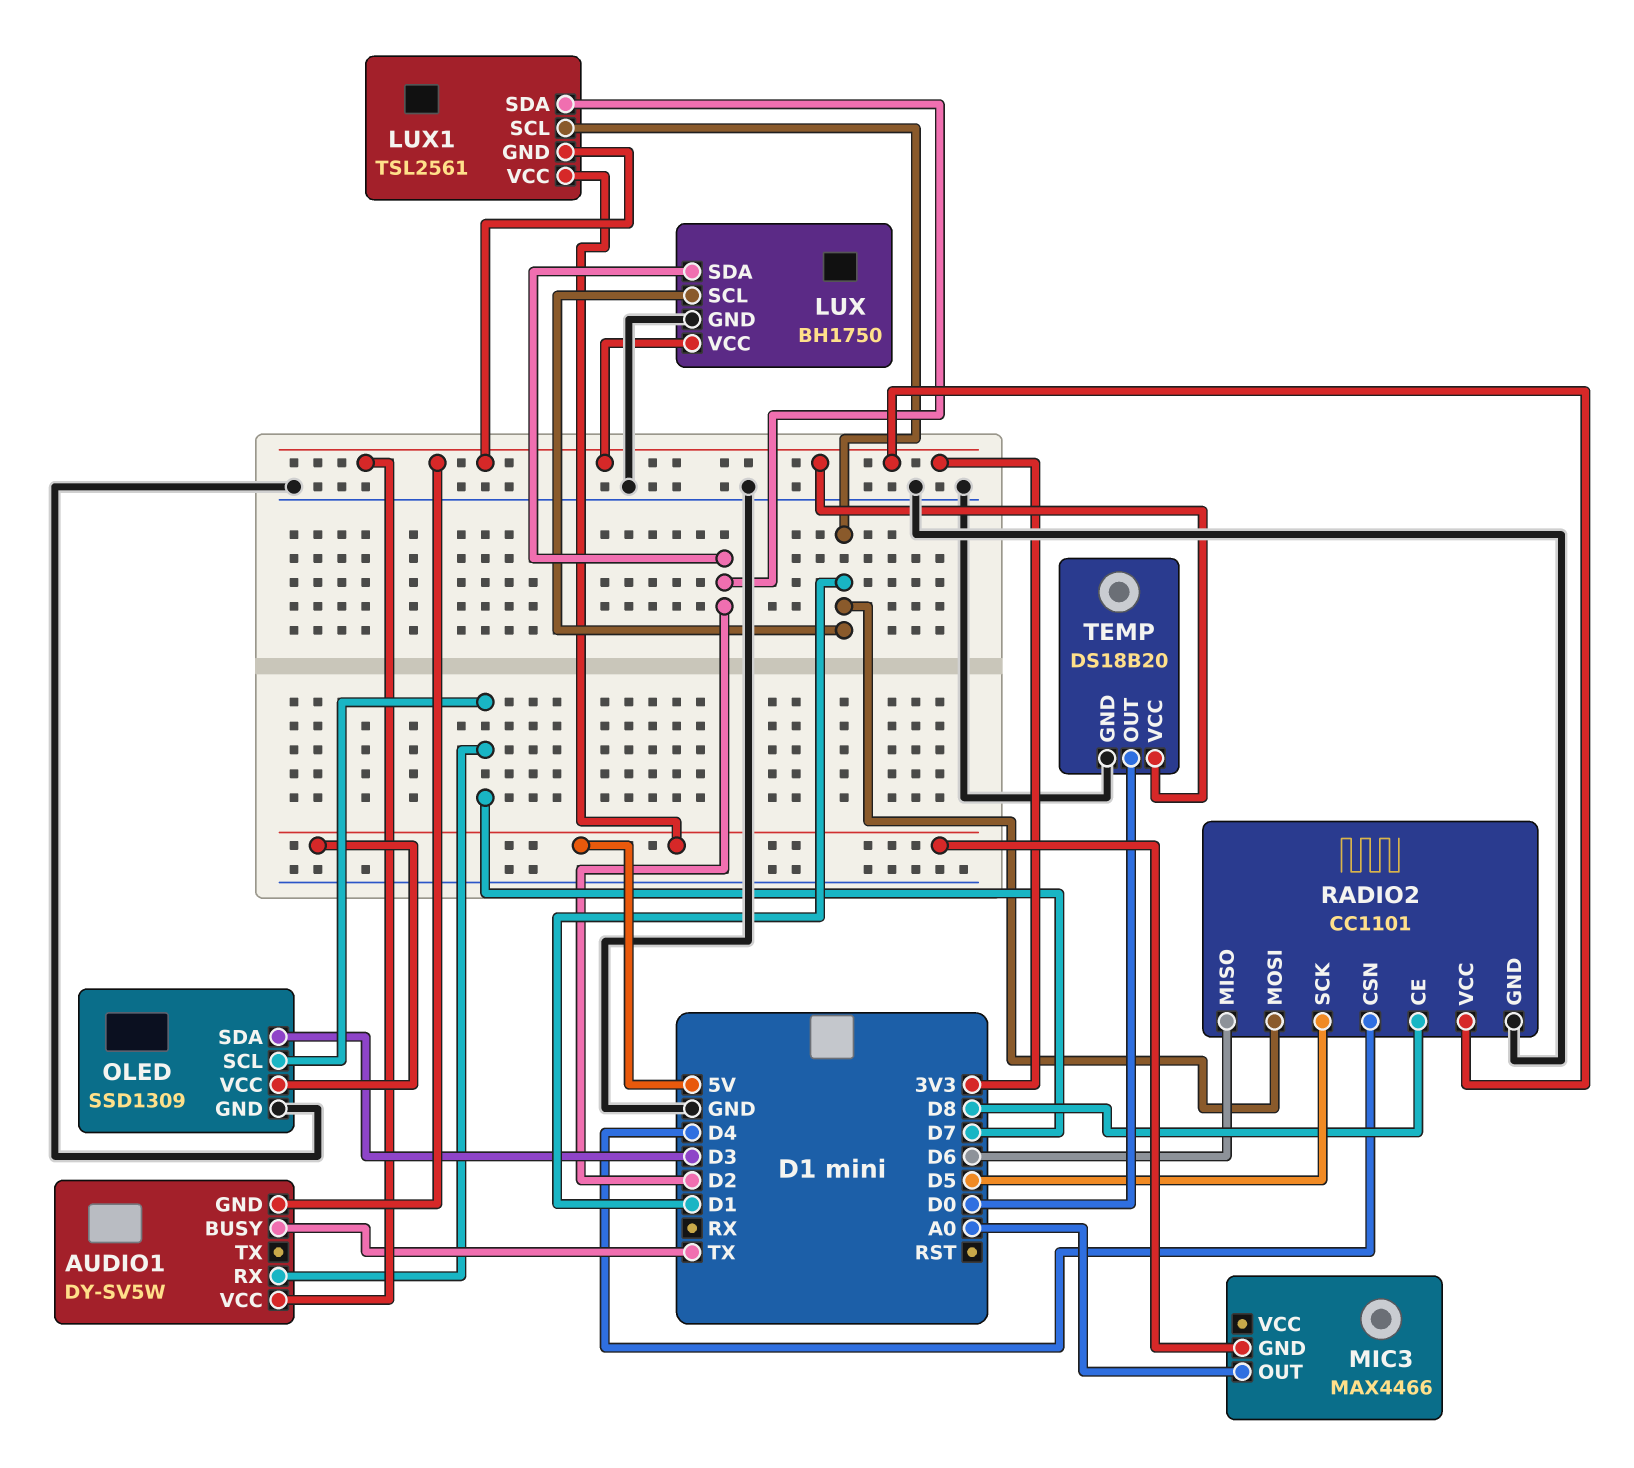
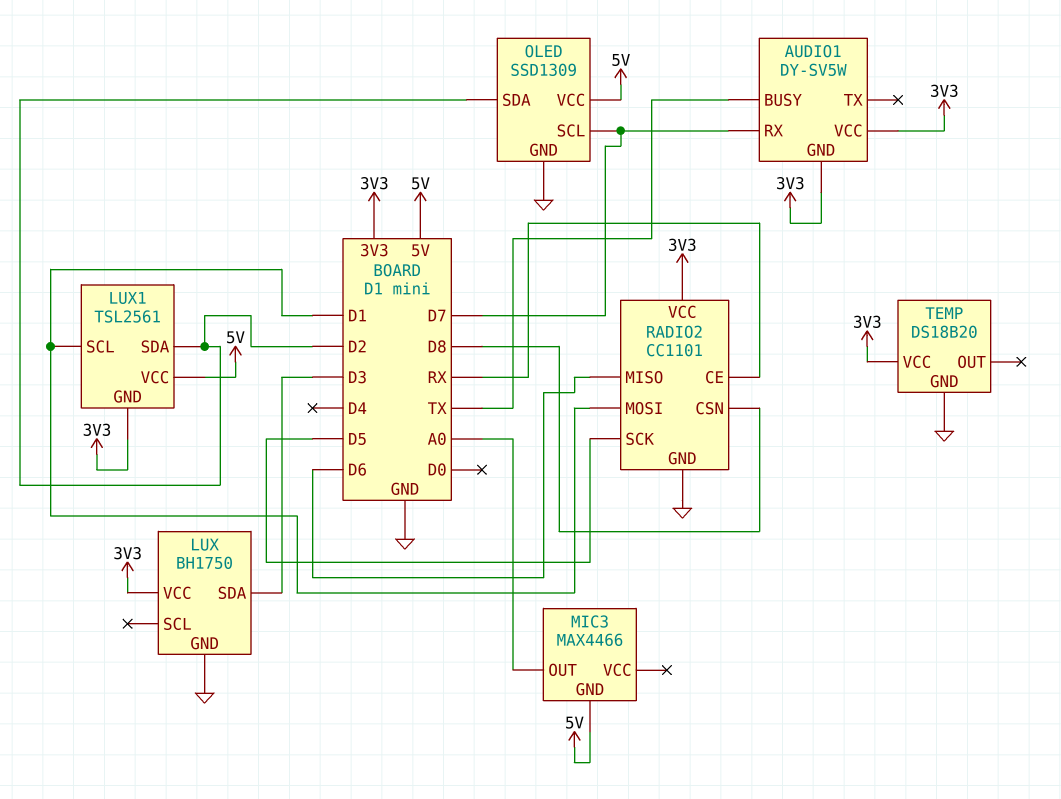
LUX pin SCL: D1 -> none
LUX pin SDA: D2 -> D3
OLED pin SDA: D3 -> D2
RADIO2 pin CE: D8 -> RX
RADIO2 pin CSN: D4 -> D8
TEMP pin OUT: D0 -> none

